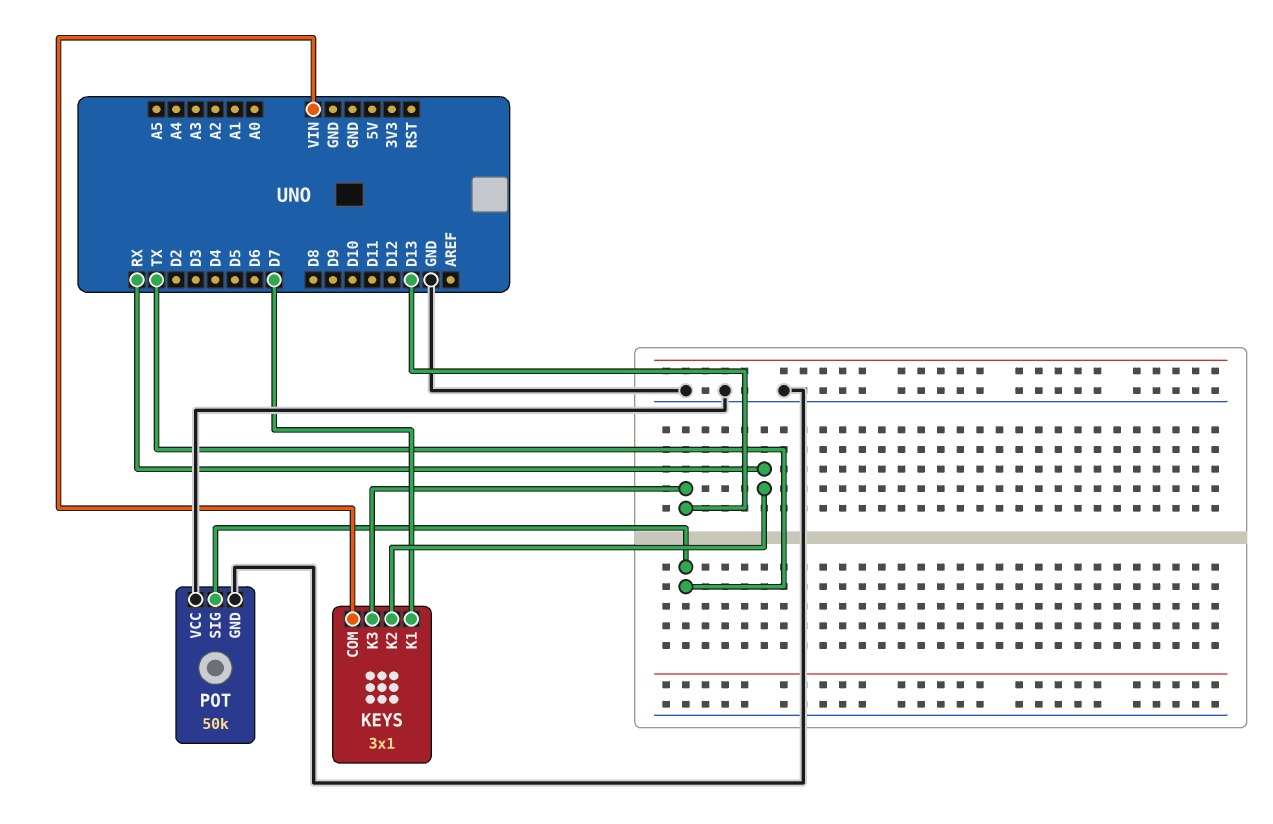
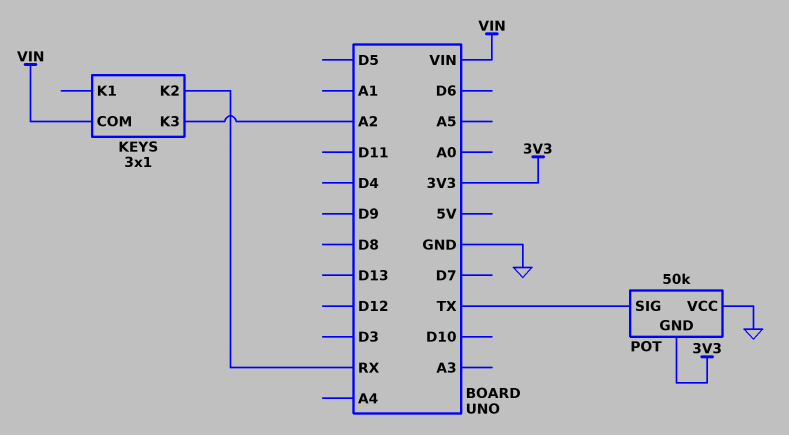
KEYS pin K1: D7 -> none
KEYS pin K3: D13 -> A2
POT pin GND: GND -> 3V3

